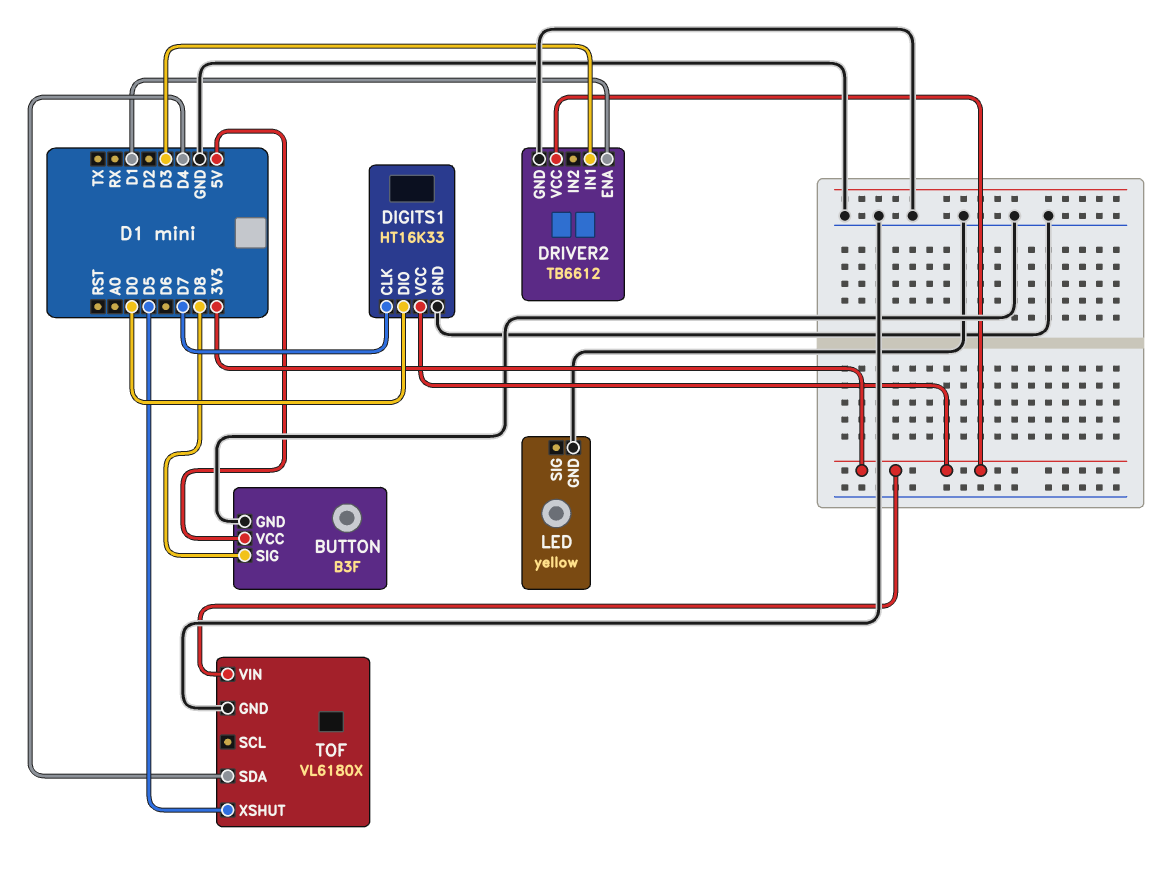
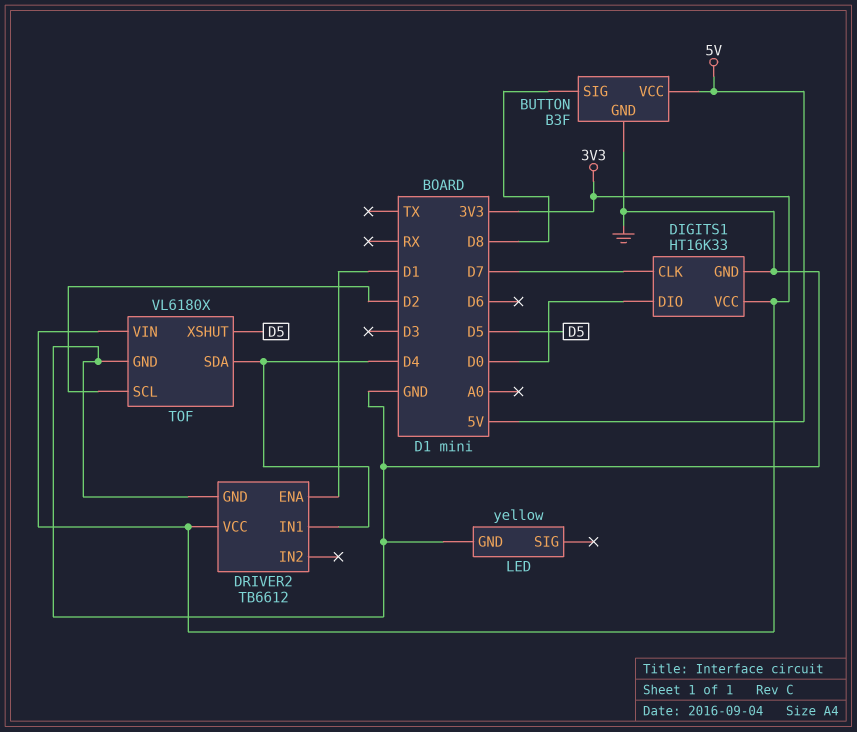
DRIVER2 pin IN1: D3 -> D4
TOF pin SCL: none -> D2

